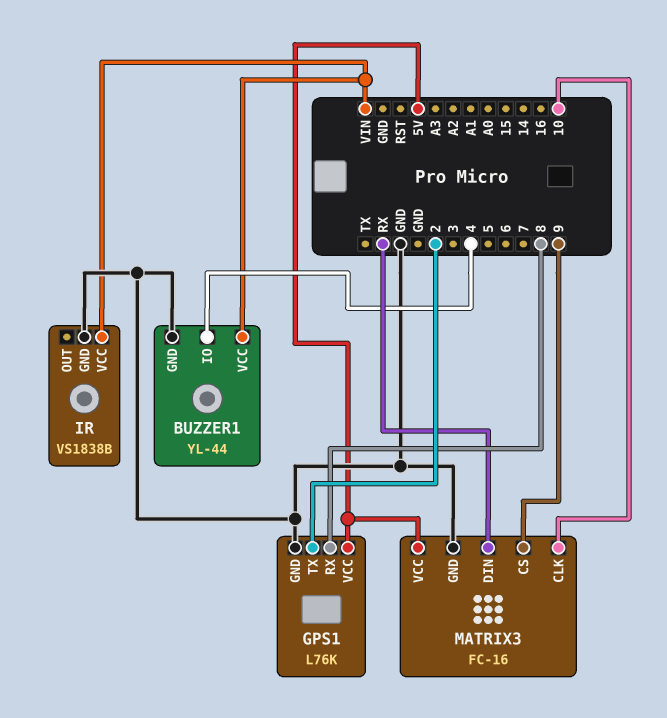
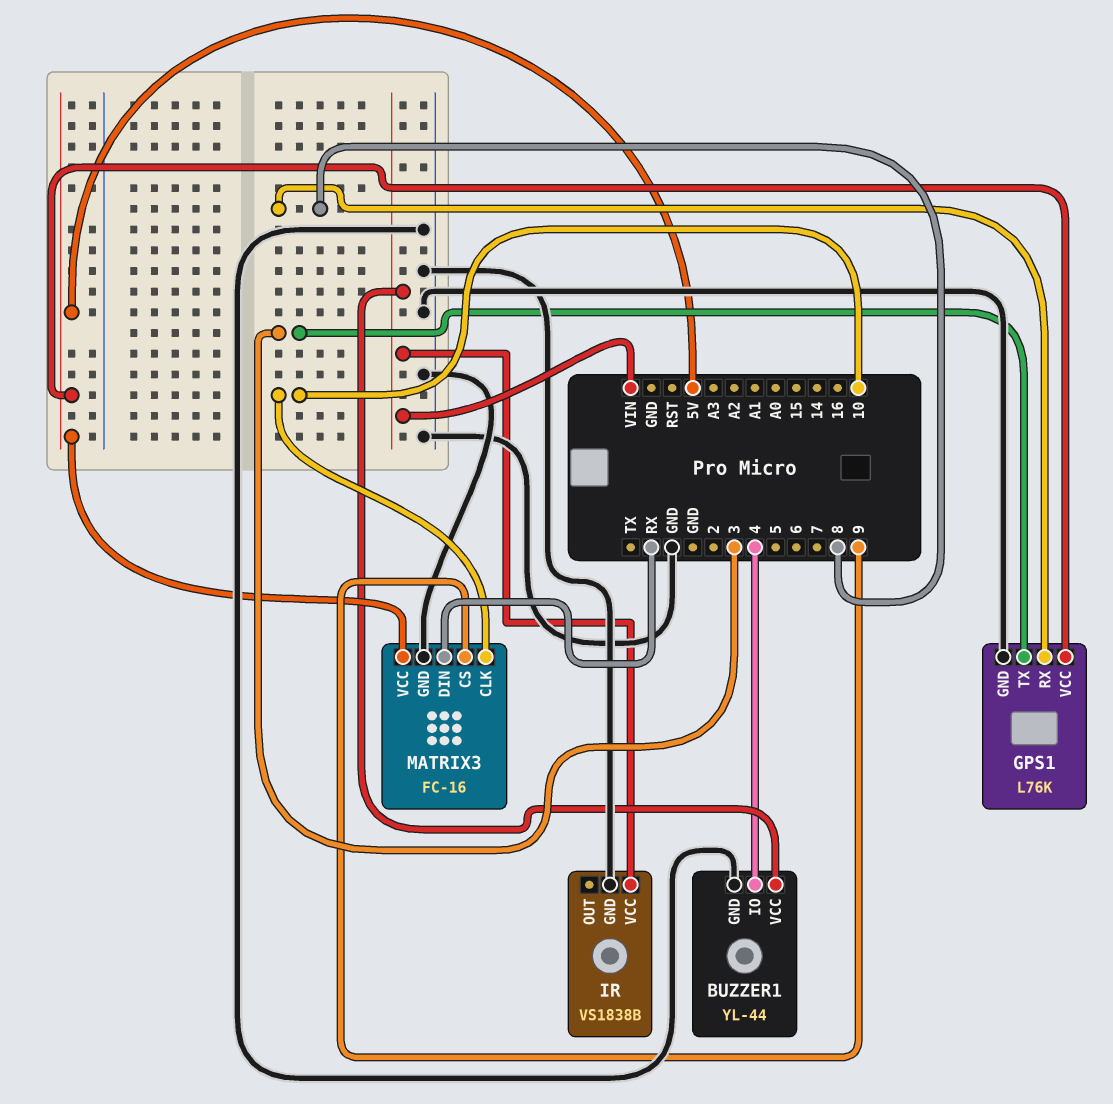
GPS1 pin TX: 2 -> 3

